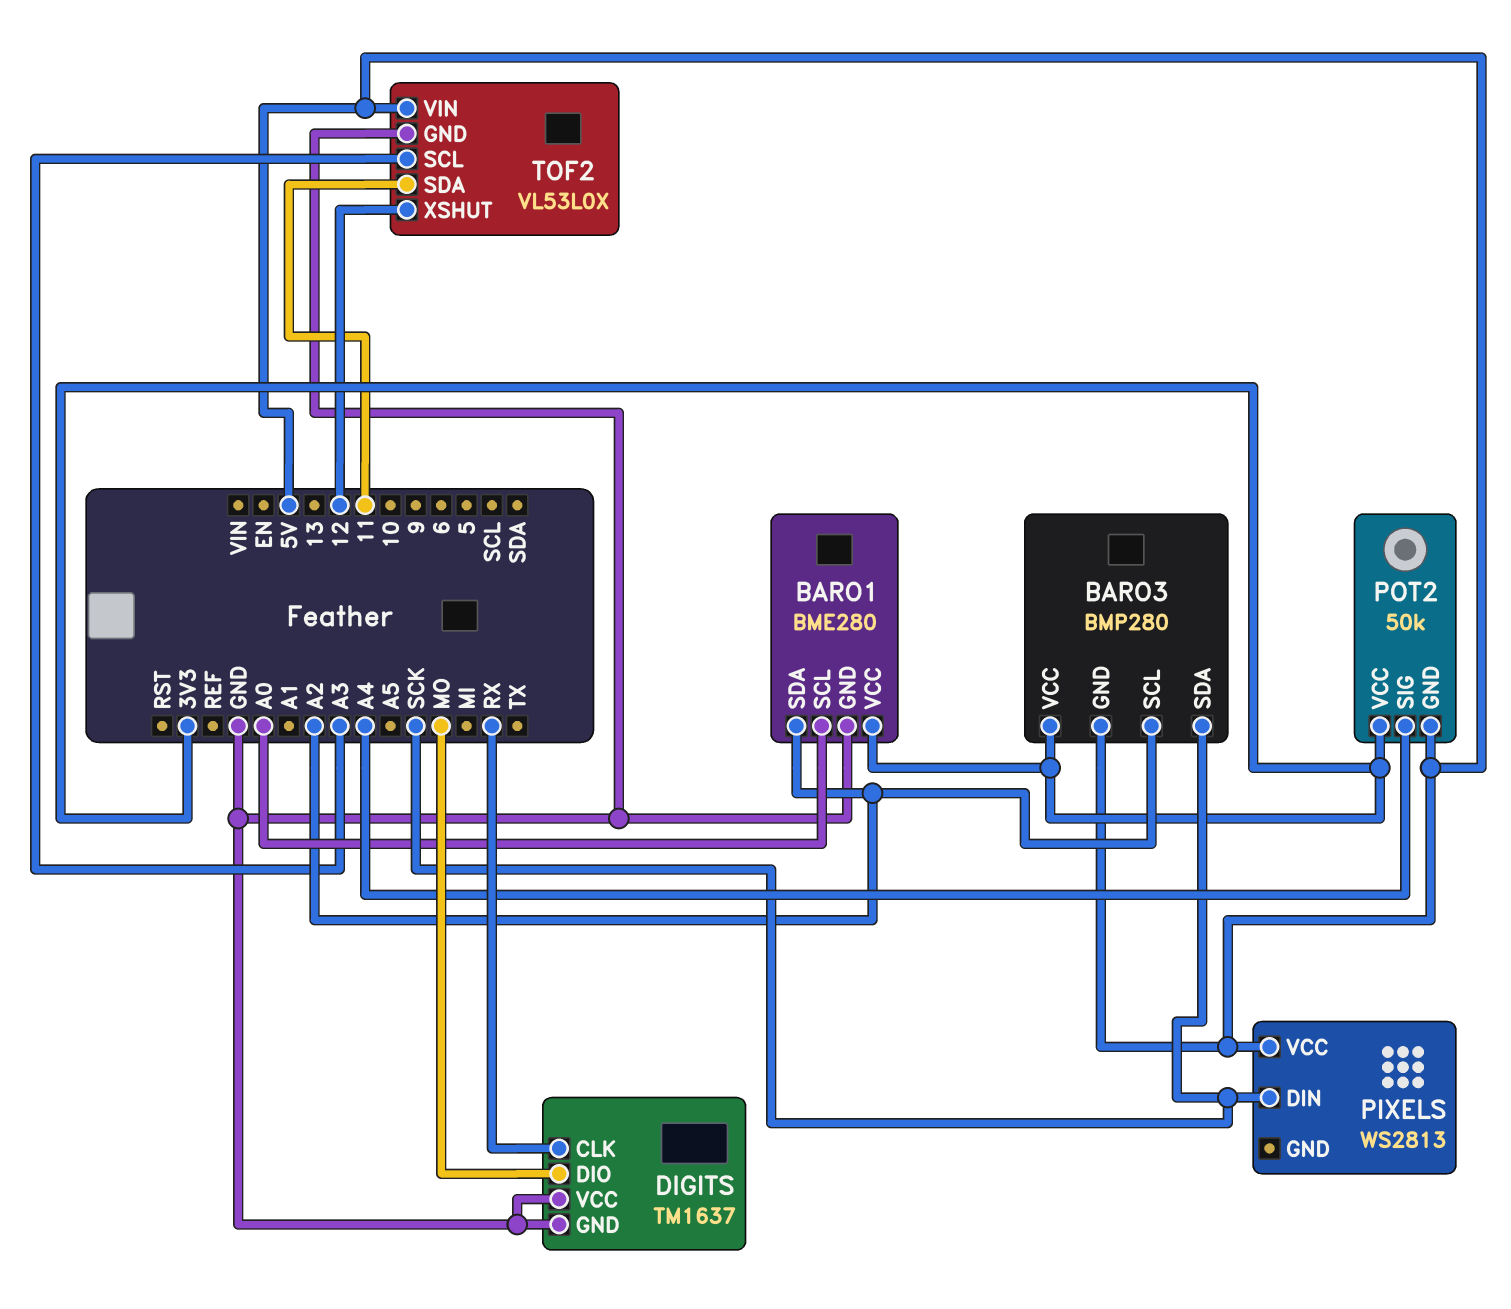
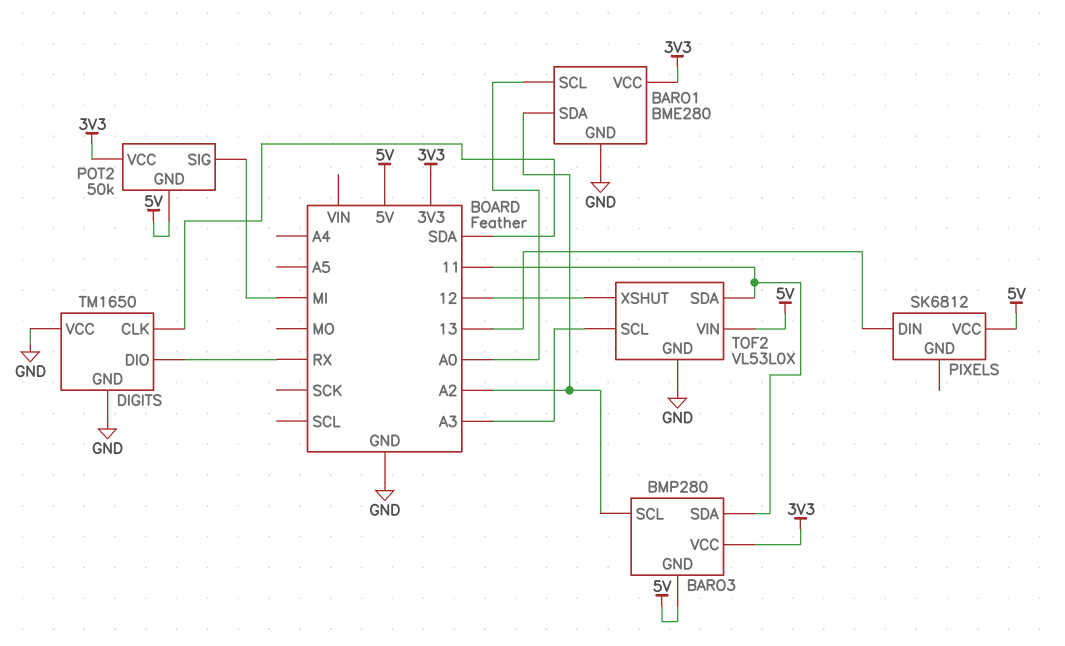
BARO3 pin SDA: SCK -> 11
DIGITS: TM1637 -> TM1650
DIGITS pin CLK: RX -> SDA
DIGITS pin DIO: MO -> RX
PIXELS: WS2813 -> SK6812
PIXELS pin DIN: SCK -> 13
POT2 pin SIG: A4 -> MI

